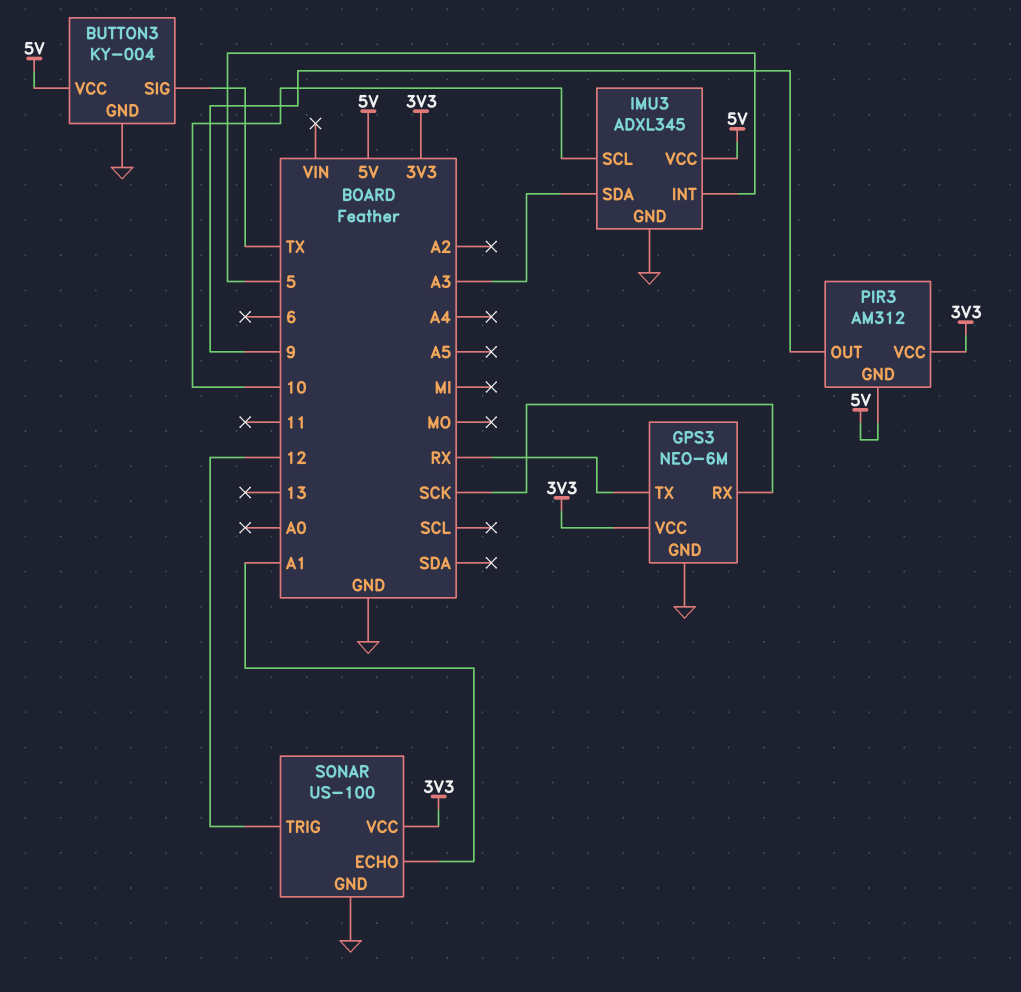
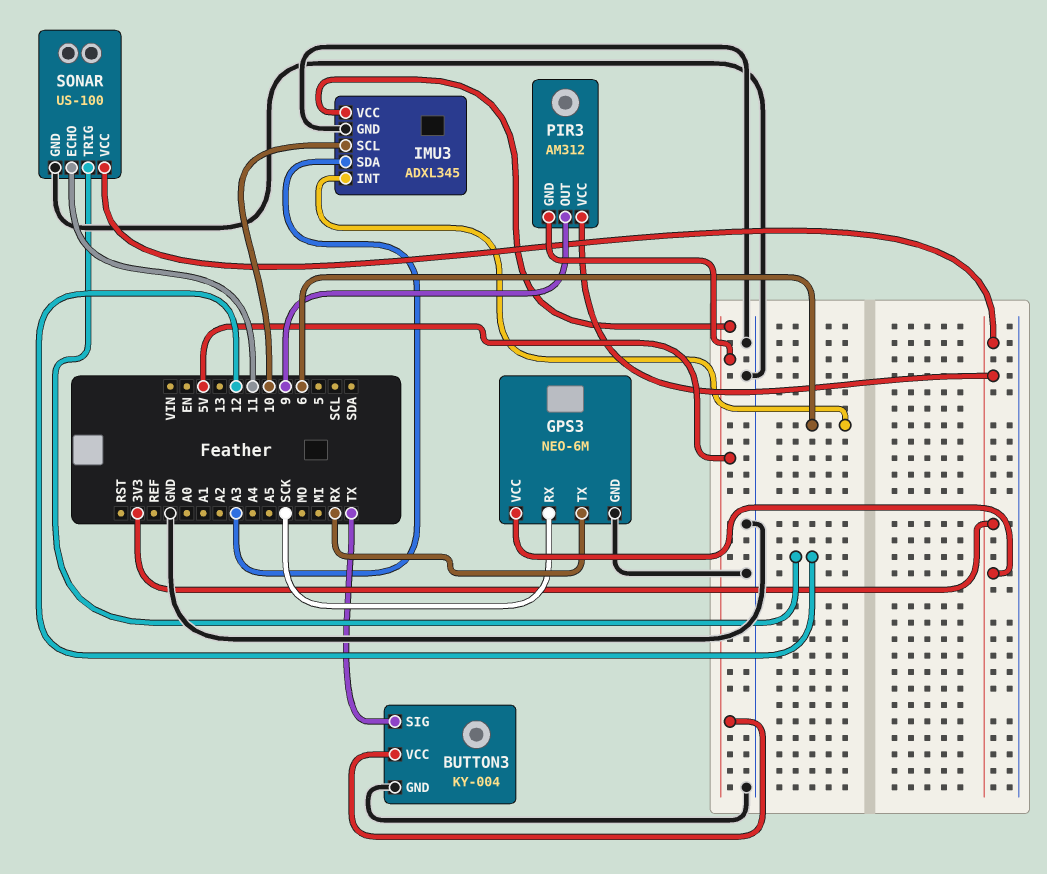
IMU3 pin INT: 5 -> 6
SONAR pin ECHO: A1 -> 11

